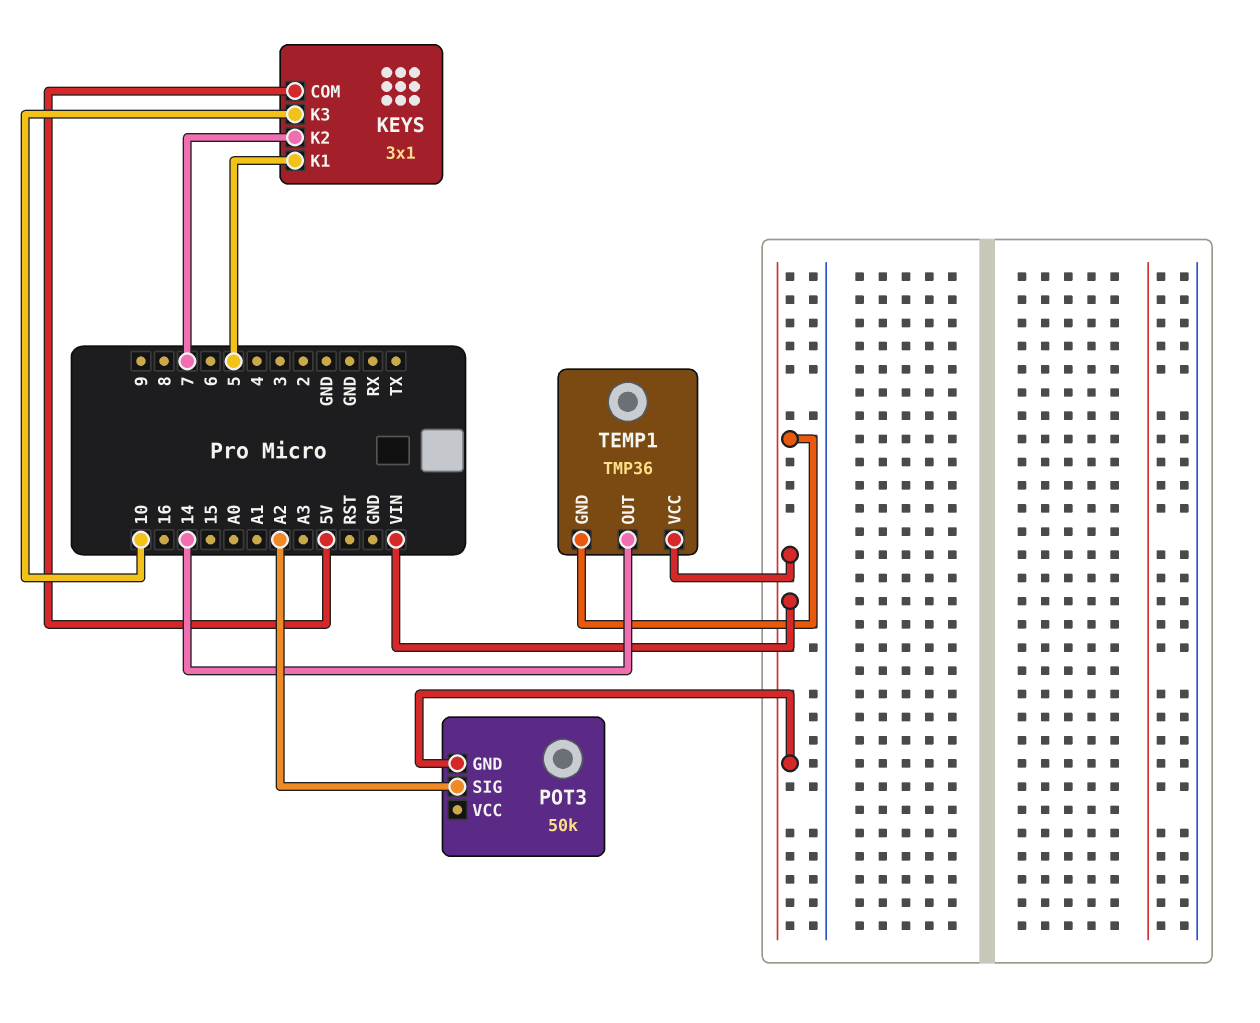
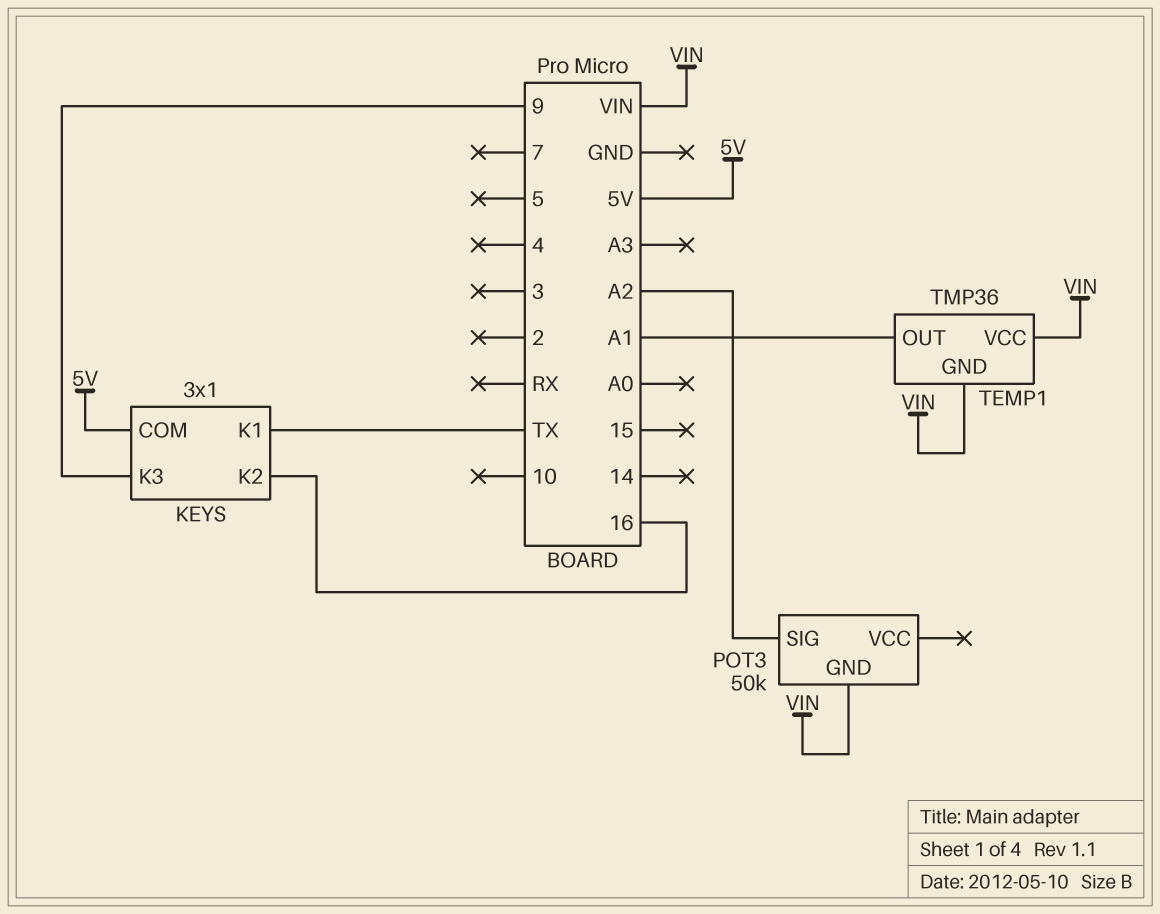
KEYS pin K1: 5 -> TX
KEYS pin K2: 7 -> 16
KEYS pin K3: 10 -> 9
TEMP1 pin OUT: 14 -> A1

